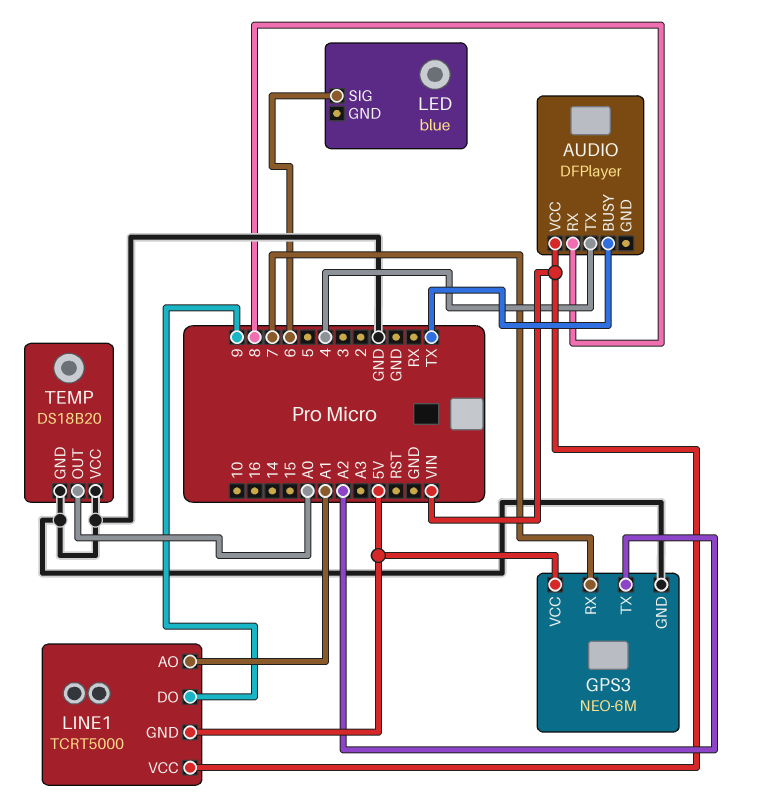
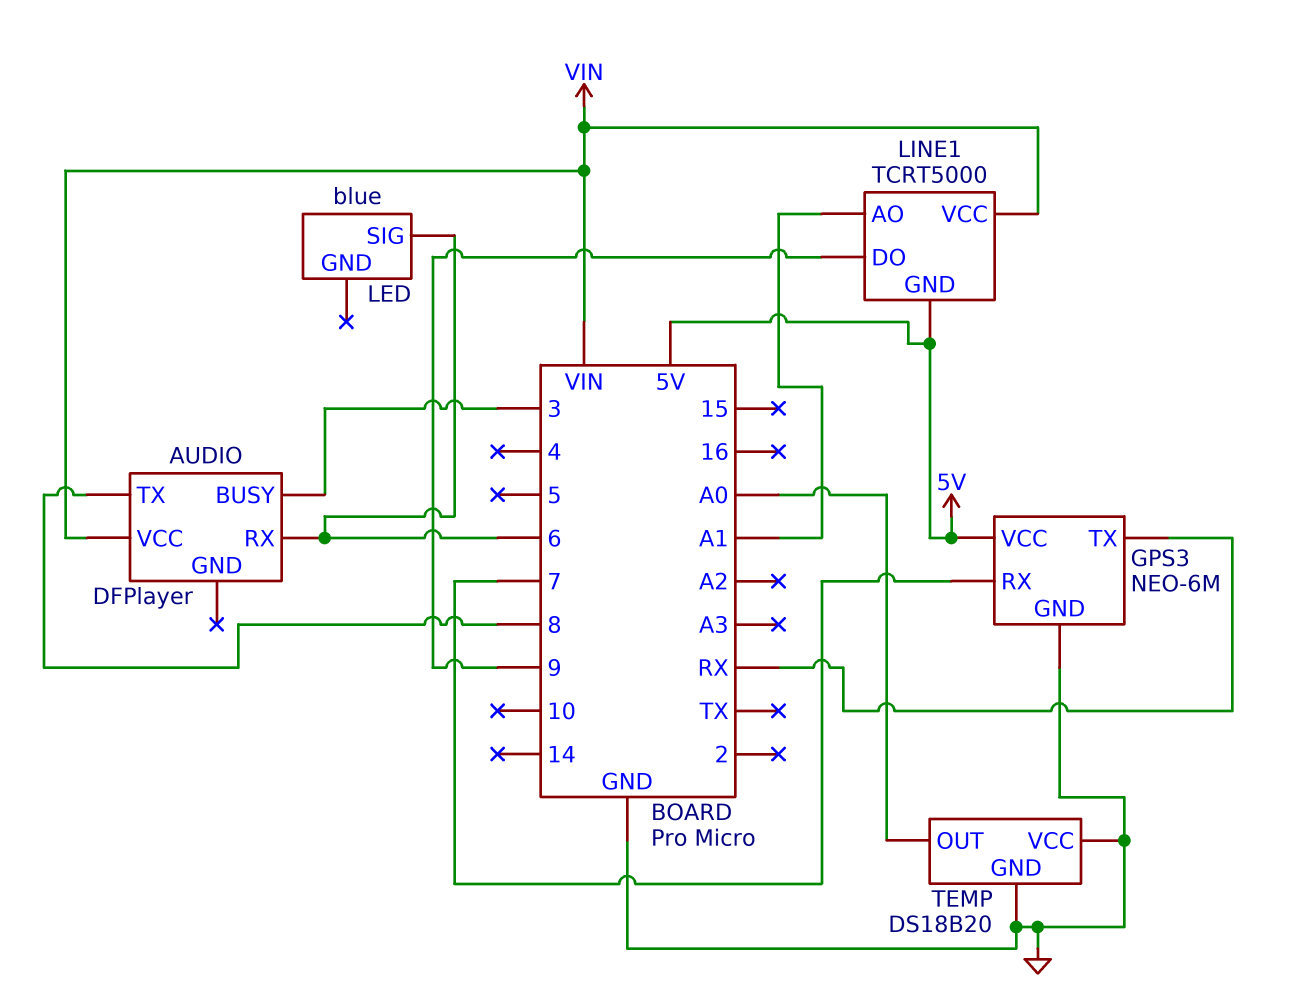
AUDIO pin BUSY: TX -> 3
AUDIO pin RX: 8 -> 6
AUDIO pin TX: 4 -> 8
GPS3 pin TX: A2 -> RX

